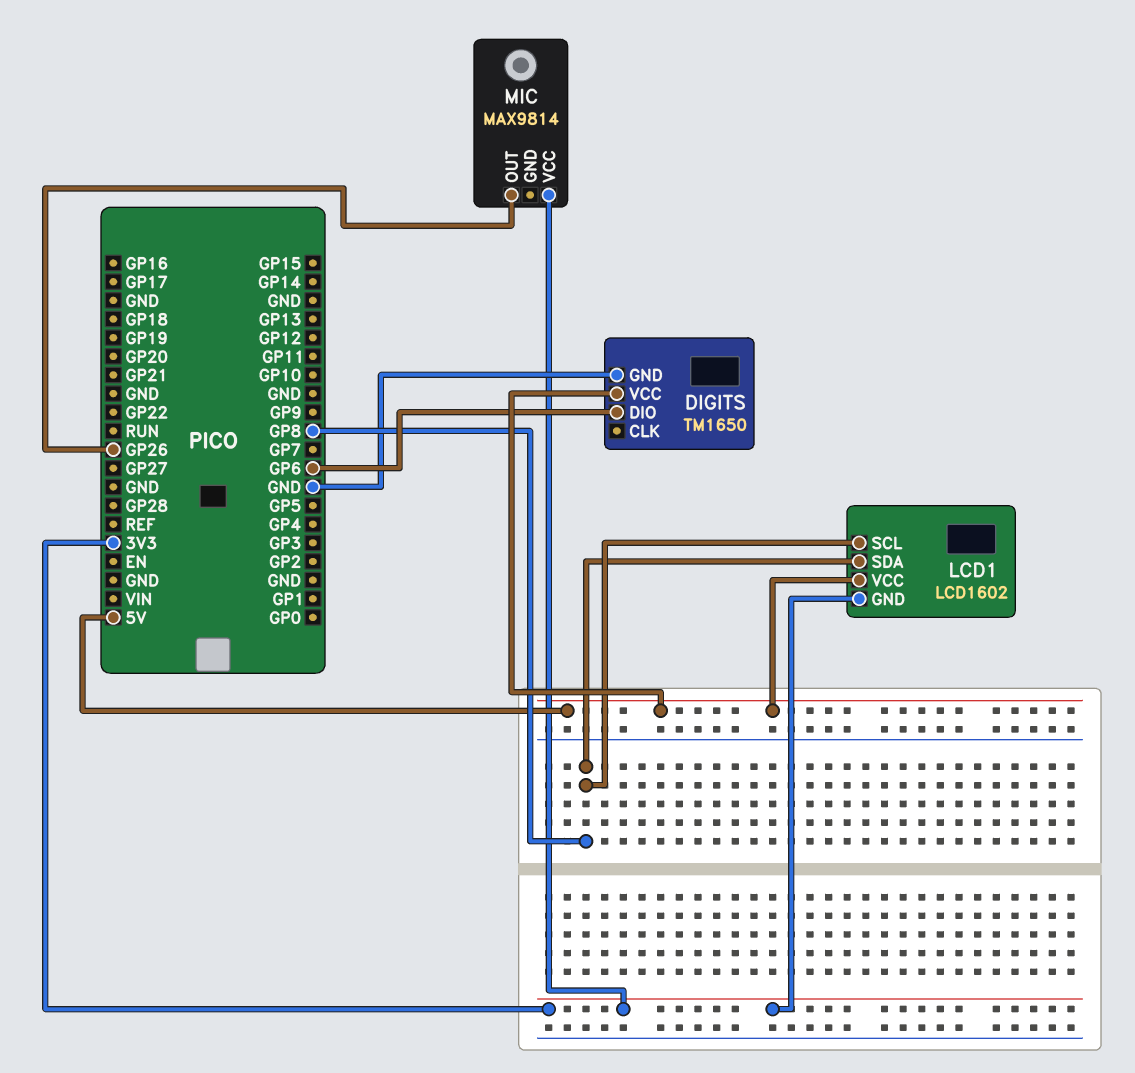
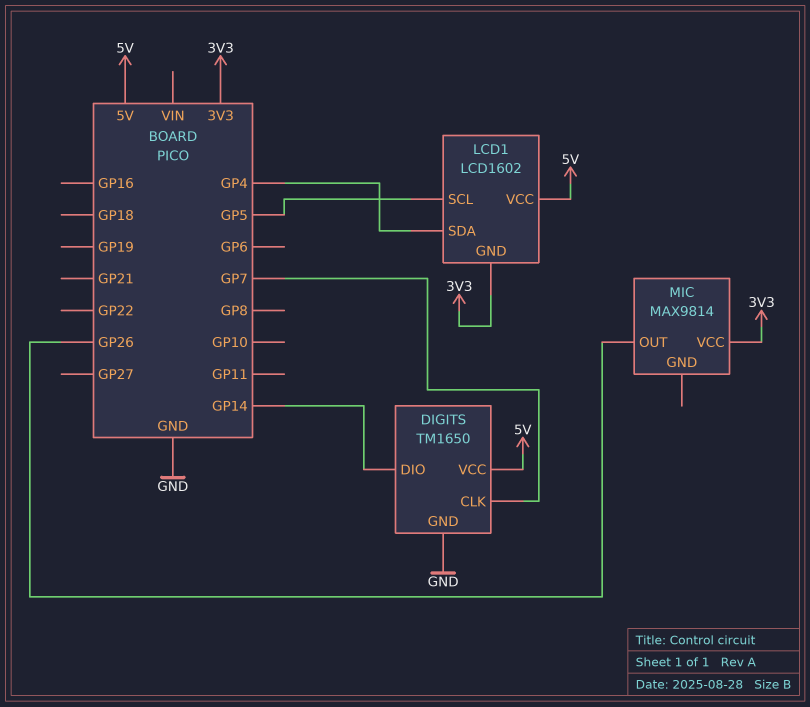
DIGITS pin CLK: none -> GP7
DIGITS pin DIO: GP6 -> GP14
LCD1 pin SCL: GP8 -> GP5
LCD1 pin SDA: GP8 -> GP4

